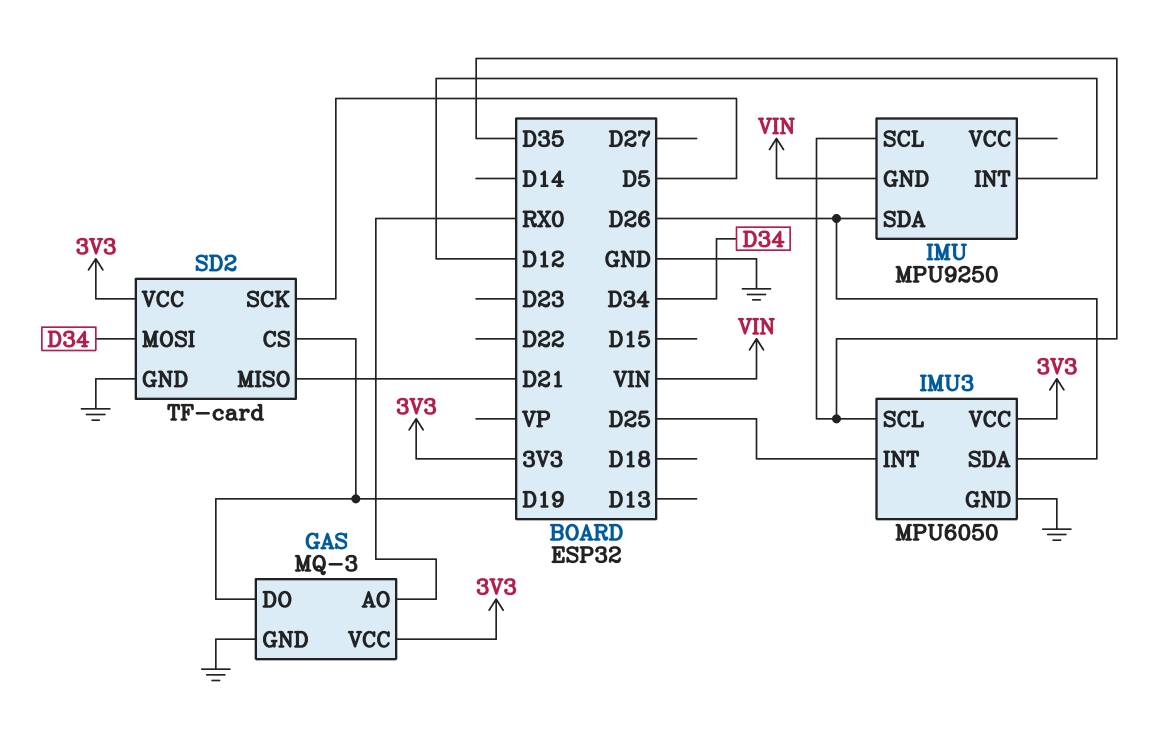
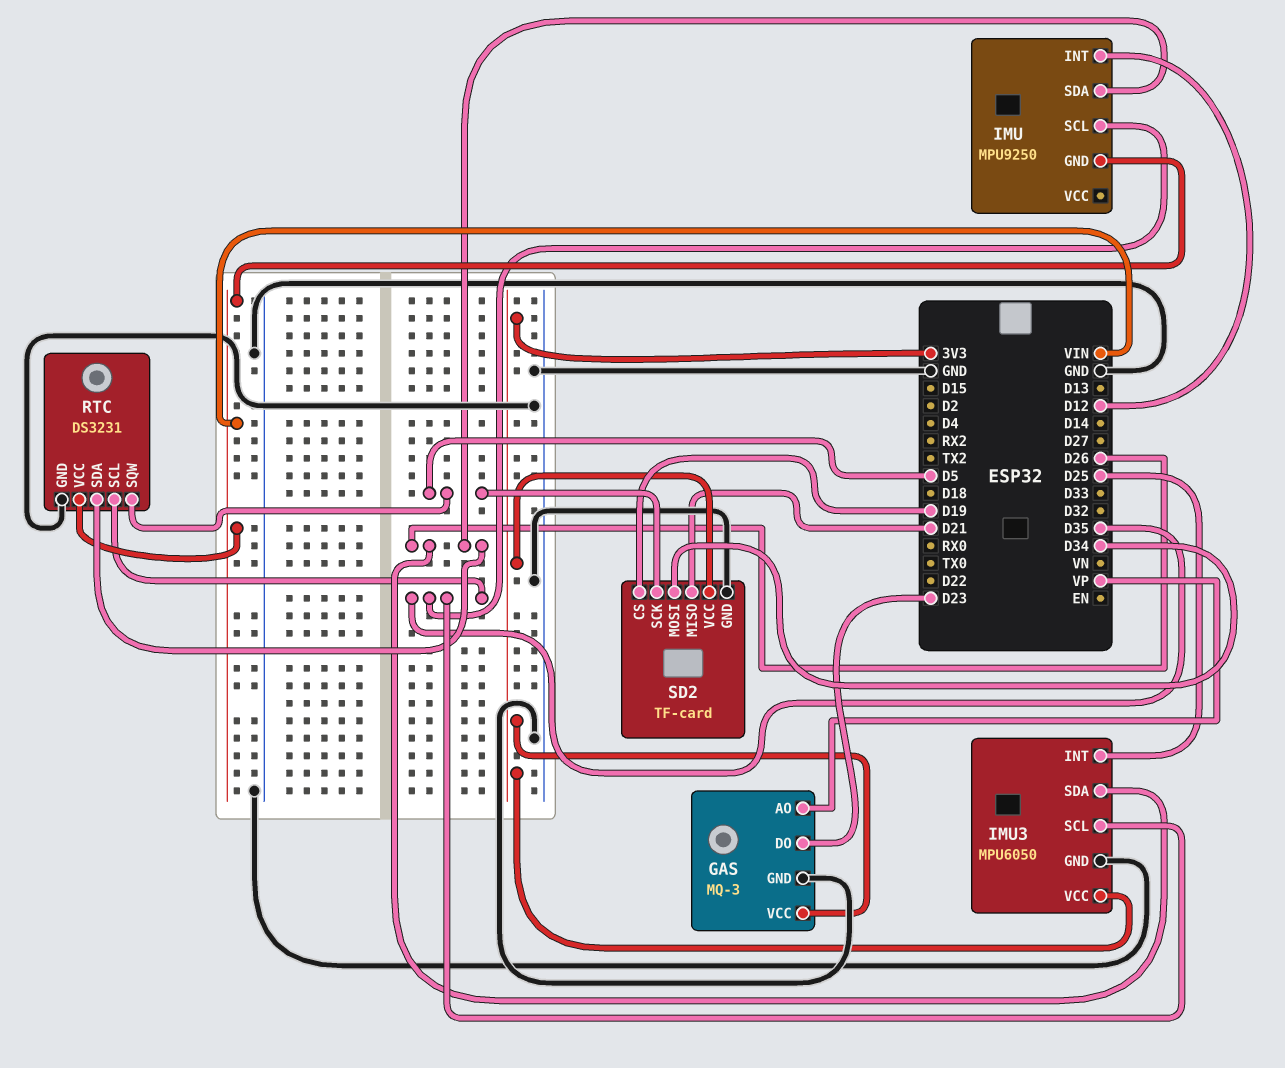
GAS pin AO: RX0 -> VP
GAS pin DO: D19 -> D23
RTC: none -> DS3231
RTC pin GND: none -> GND
RTC pin SCL: none -> D35
RTC pin SDA: none -> D26
RTC pin SQW: none -> D5
RTC pin VCC: none -> VIN

